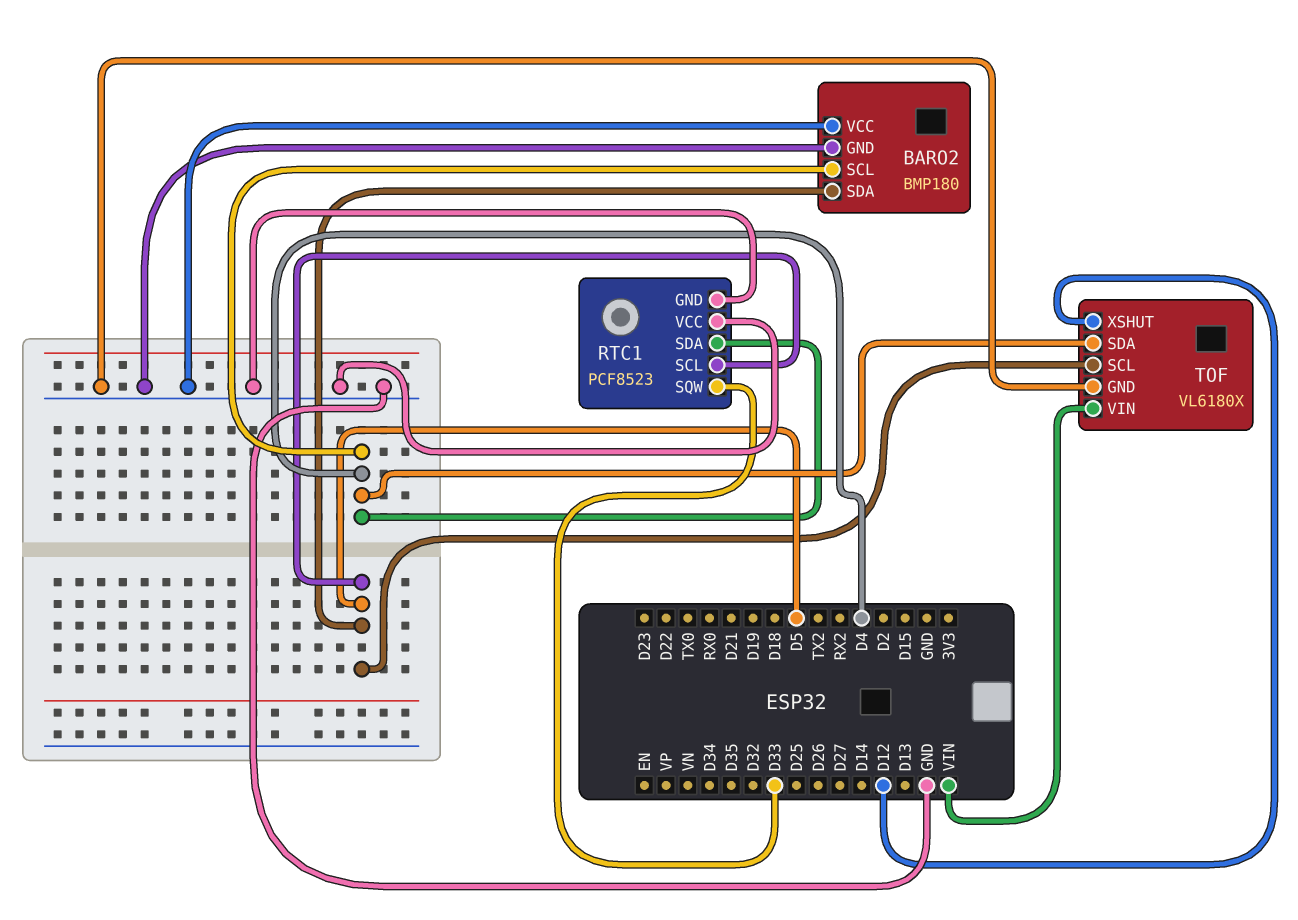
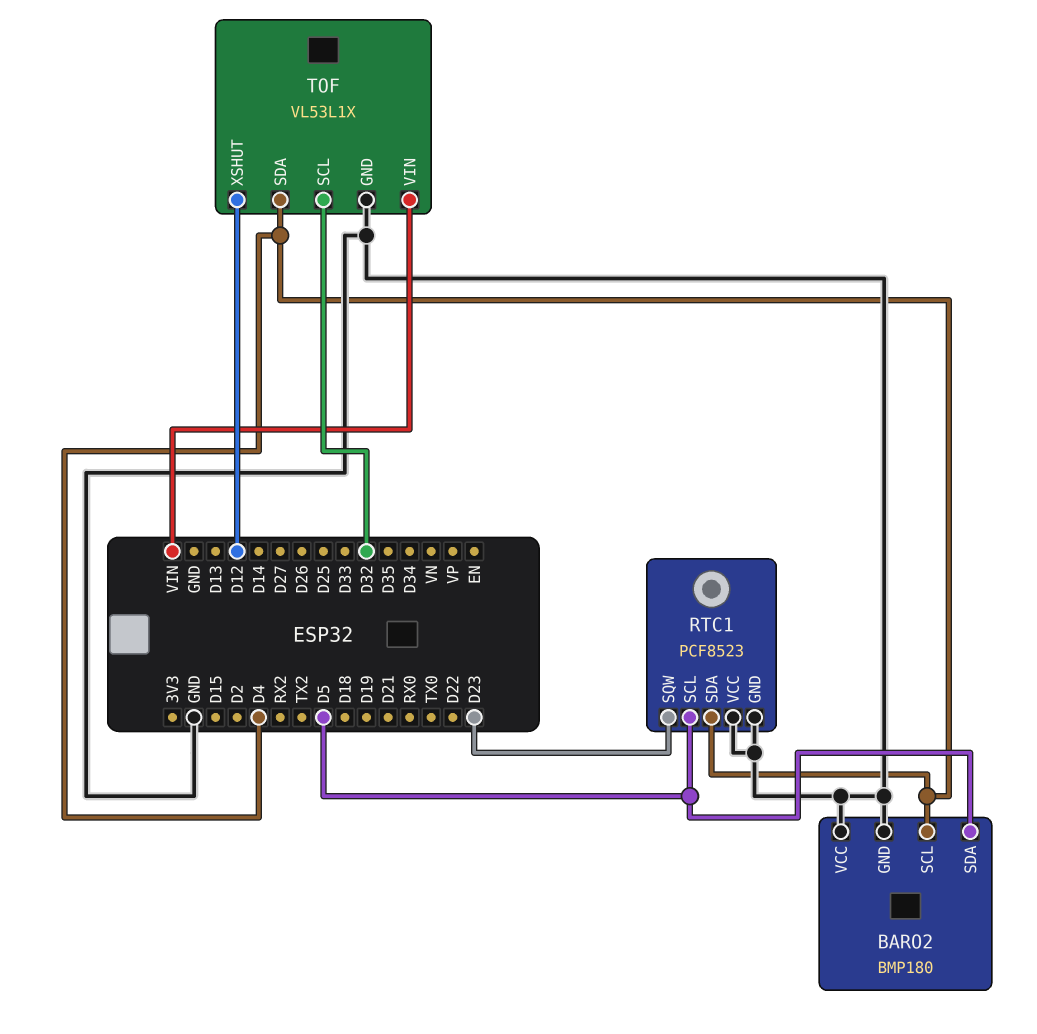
RTC1 pin SQW: D33 -> D23
TOF: VL6180X -> VL53L1X
TOF pin SCL: D5 -> D32

